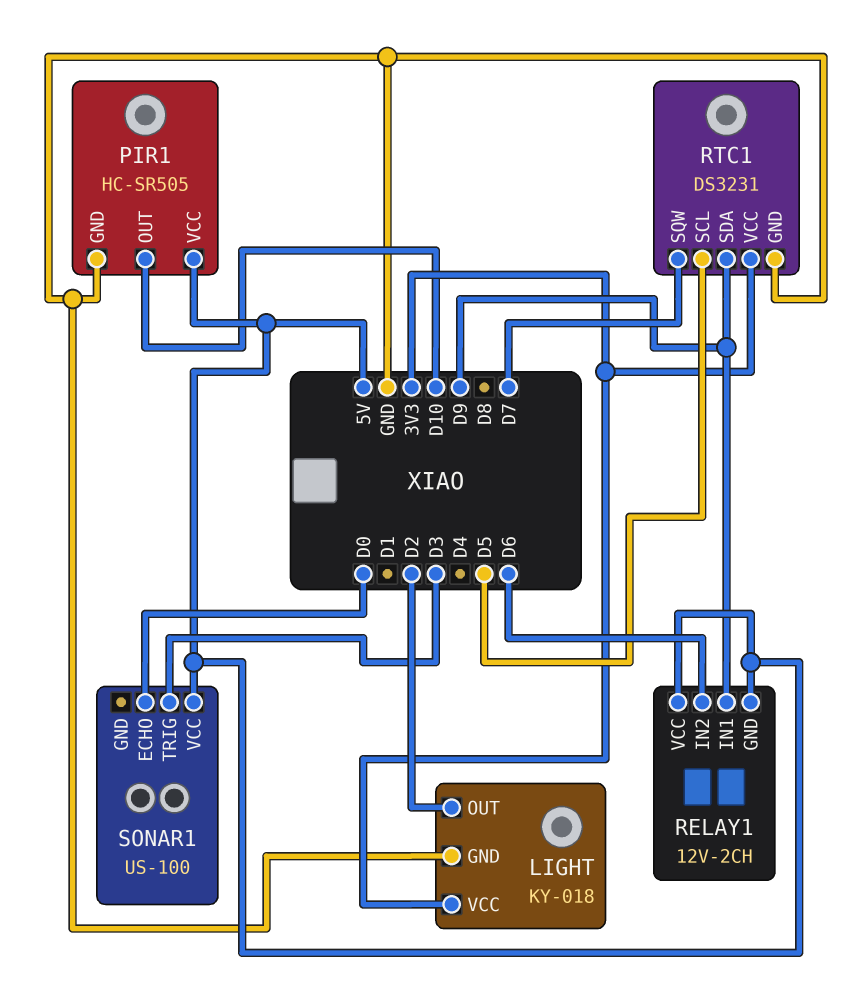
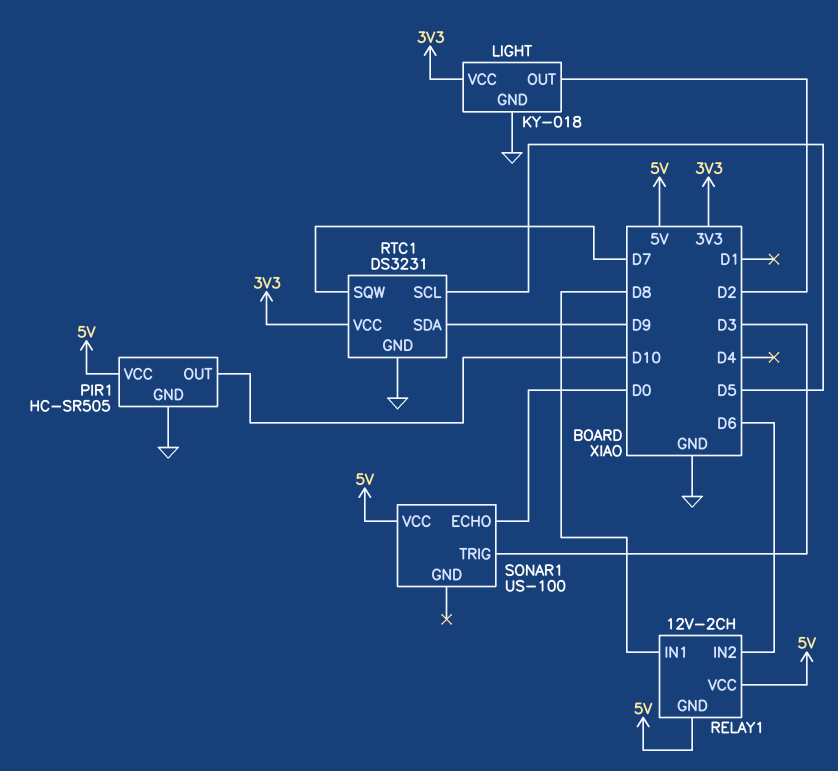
RELAY1 pin IN1: D9 -> D8

